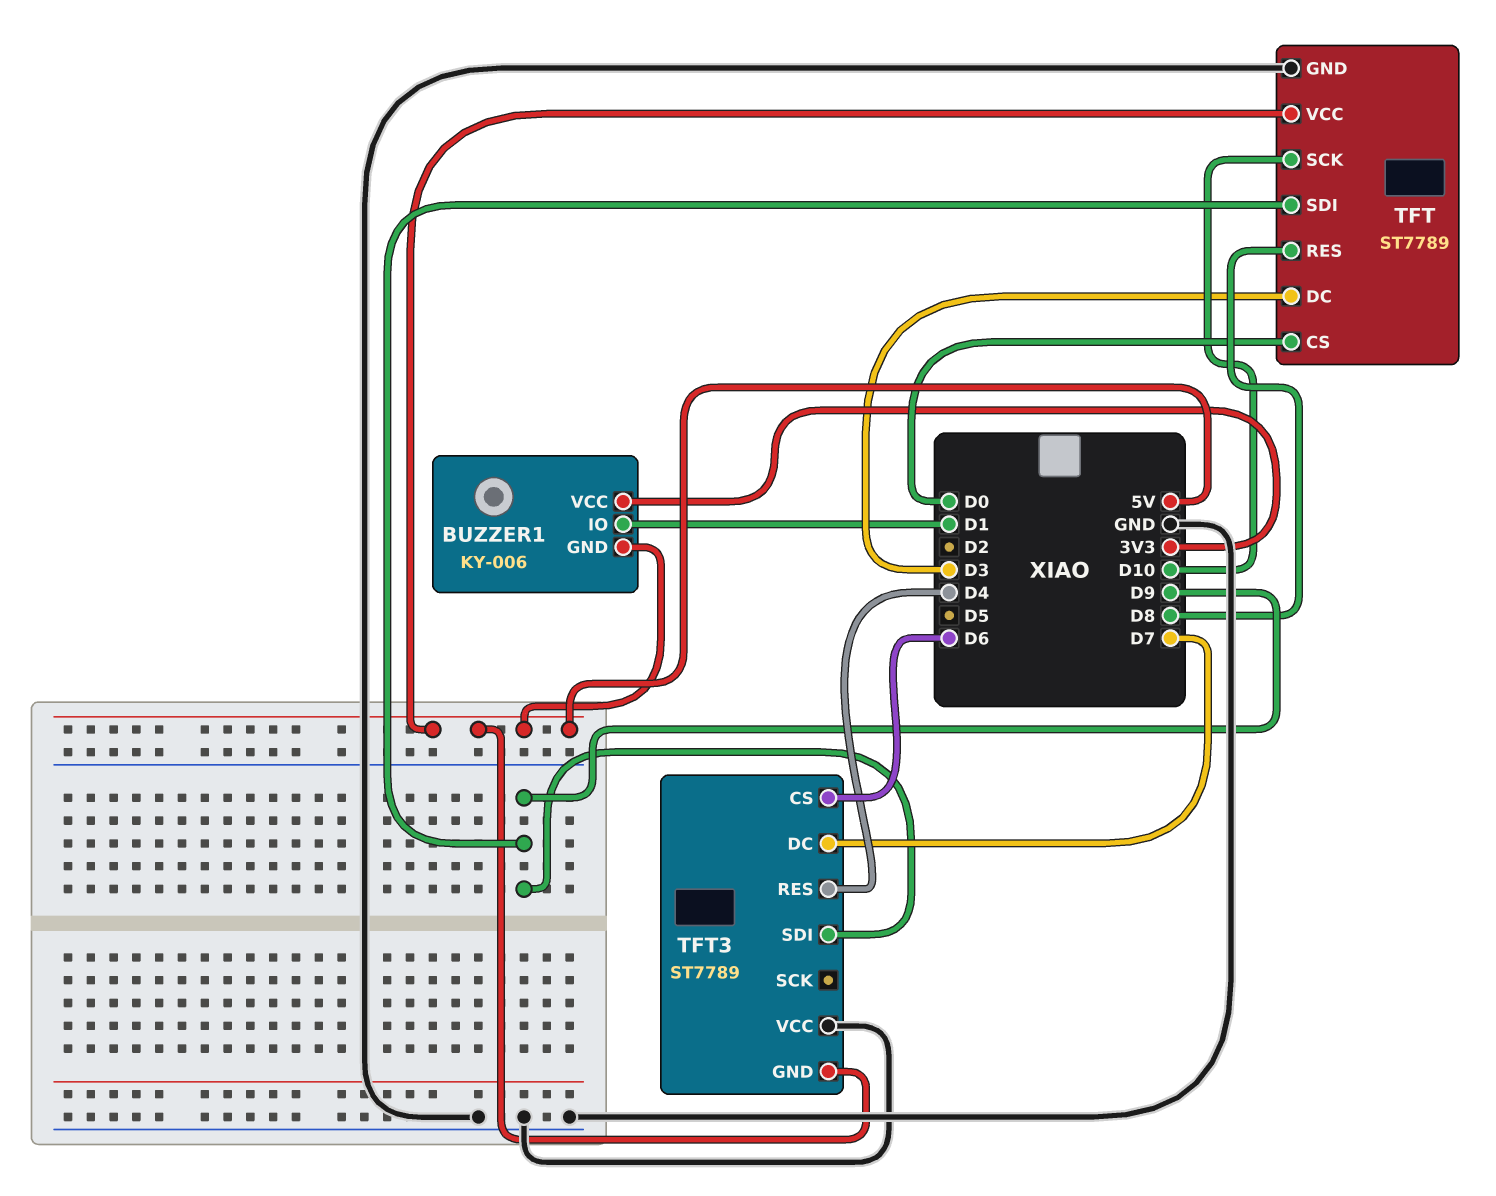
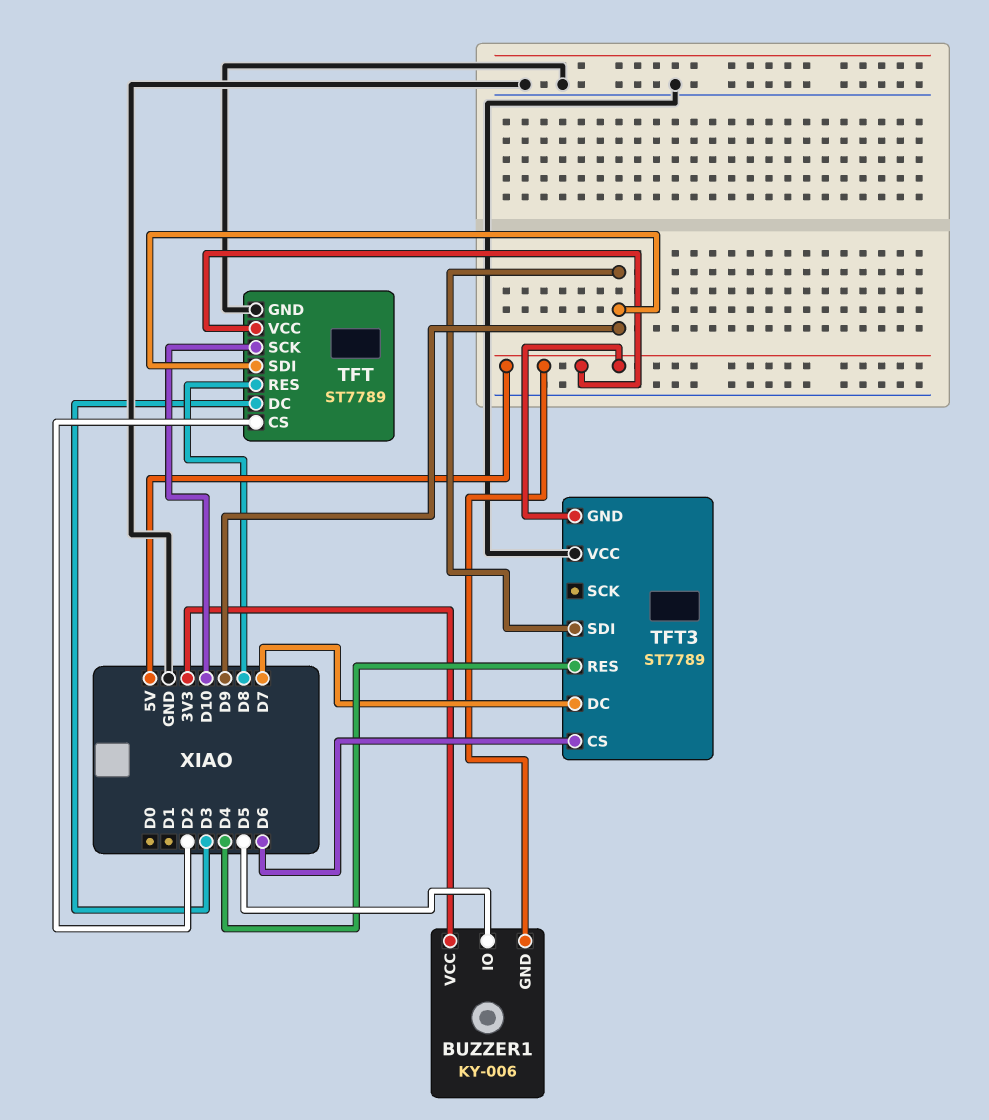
BUZZER1 pin IO: D1 -> D5
TFT pin CS: D0 -> D2

